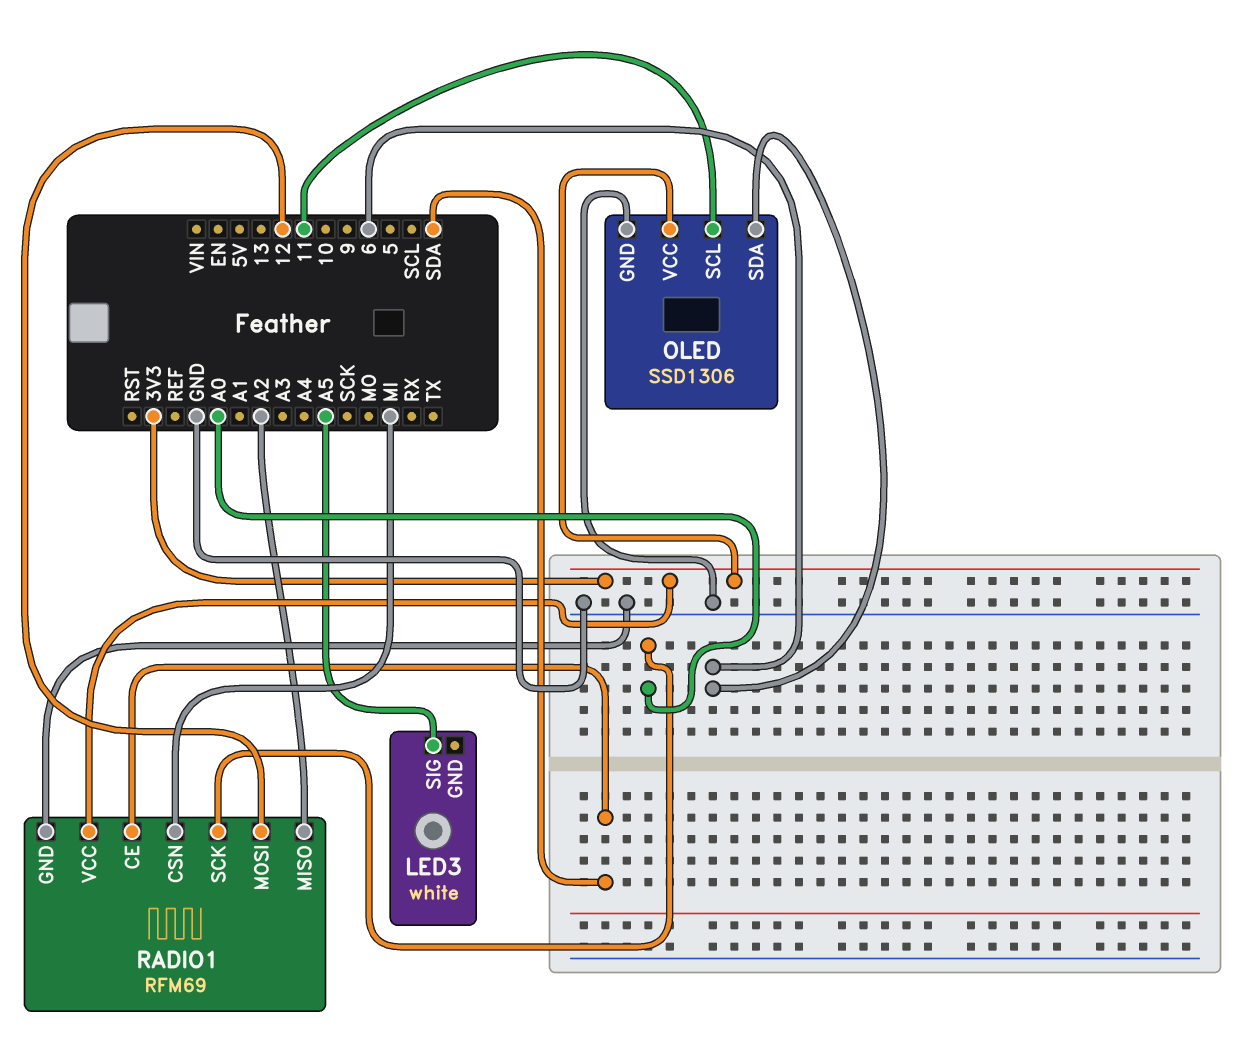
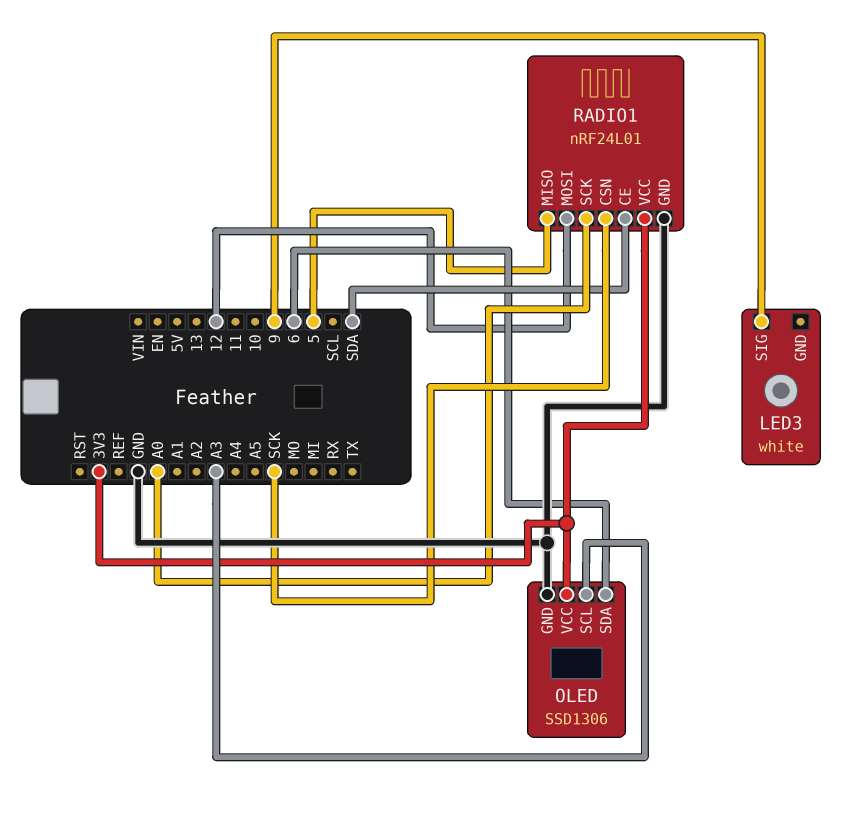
LED3 pin SIG: A5 -> 9
OLED pin SCL: 11 -> A3
RADIO1: RFM69 -> nRF24L01
RADIO1 pin CSN: MI -> SCK
RADIO1 pin MISO: A2 -> 5

